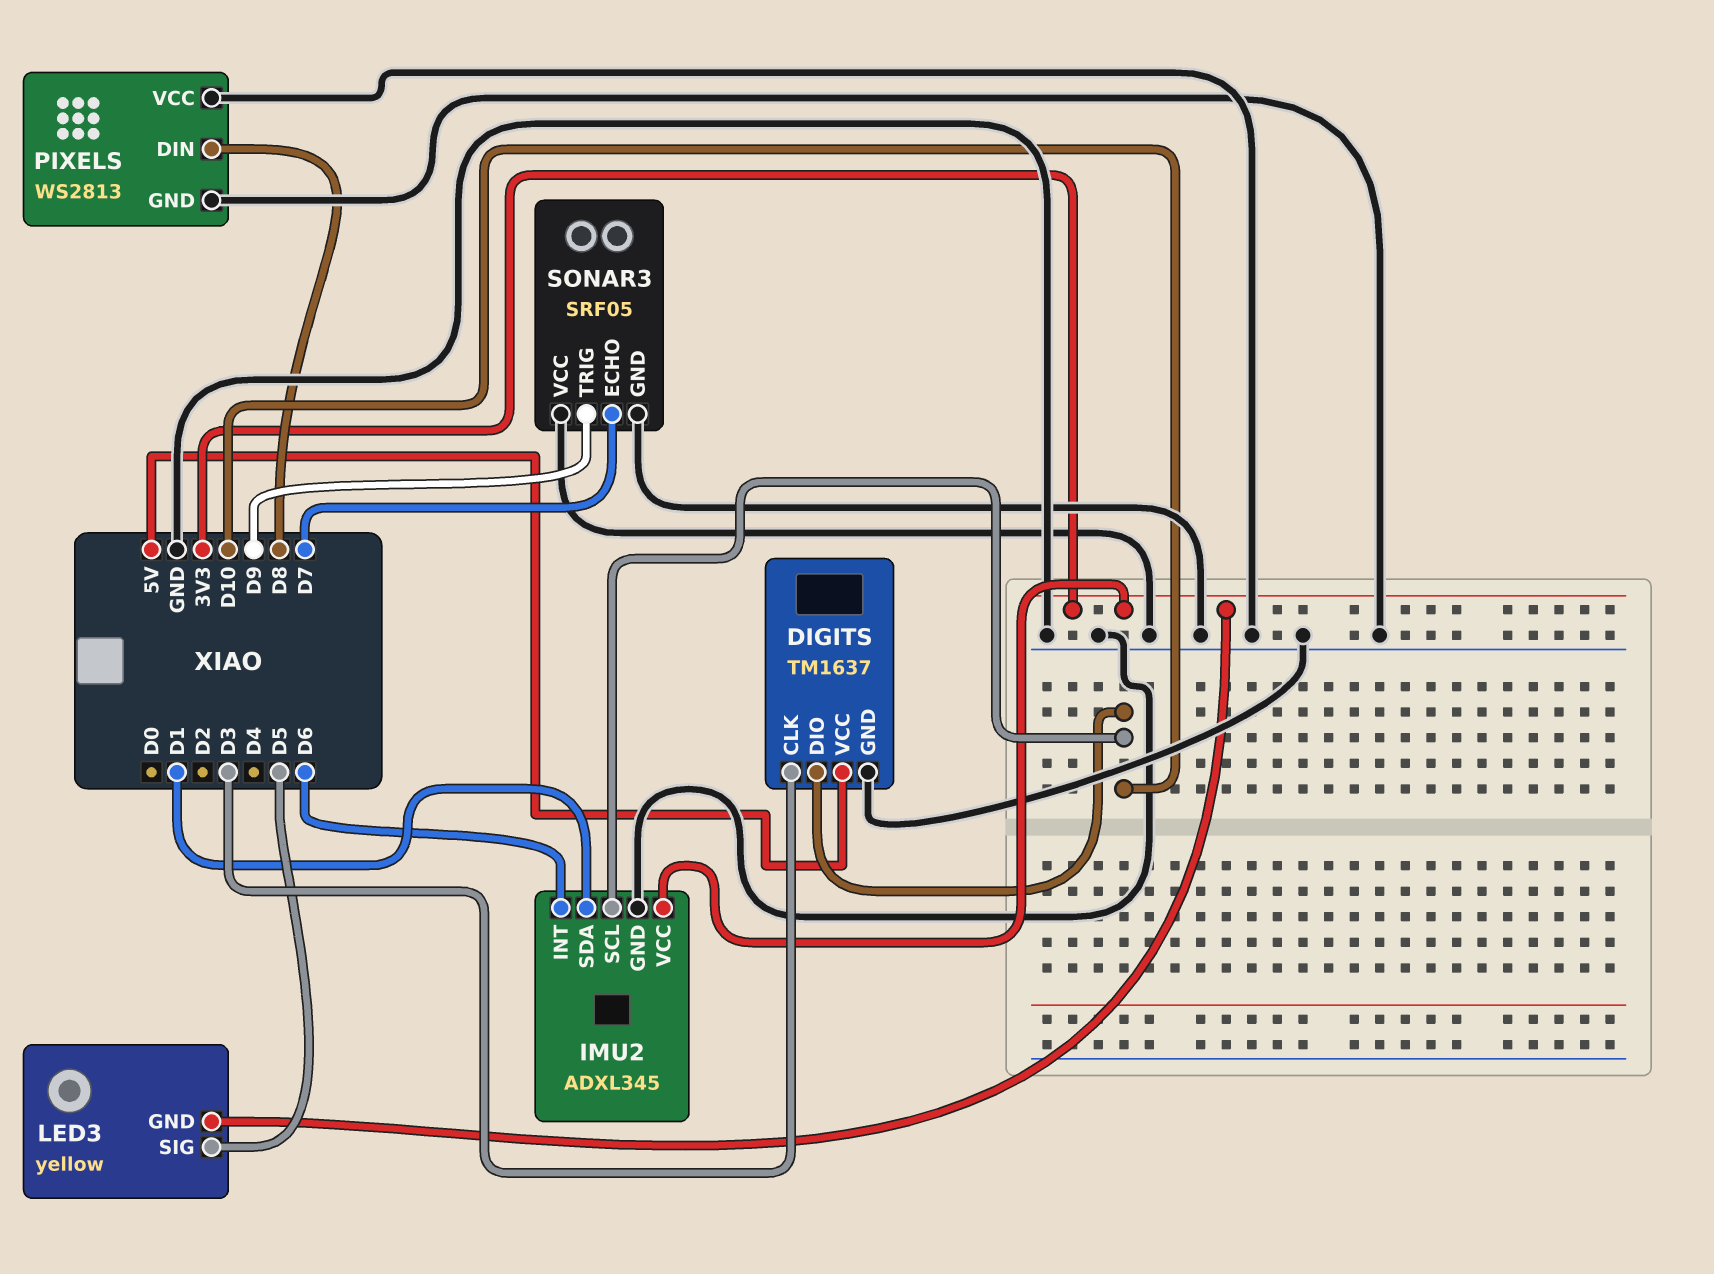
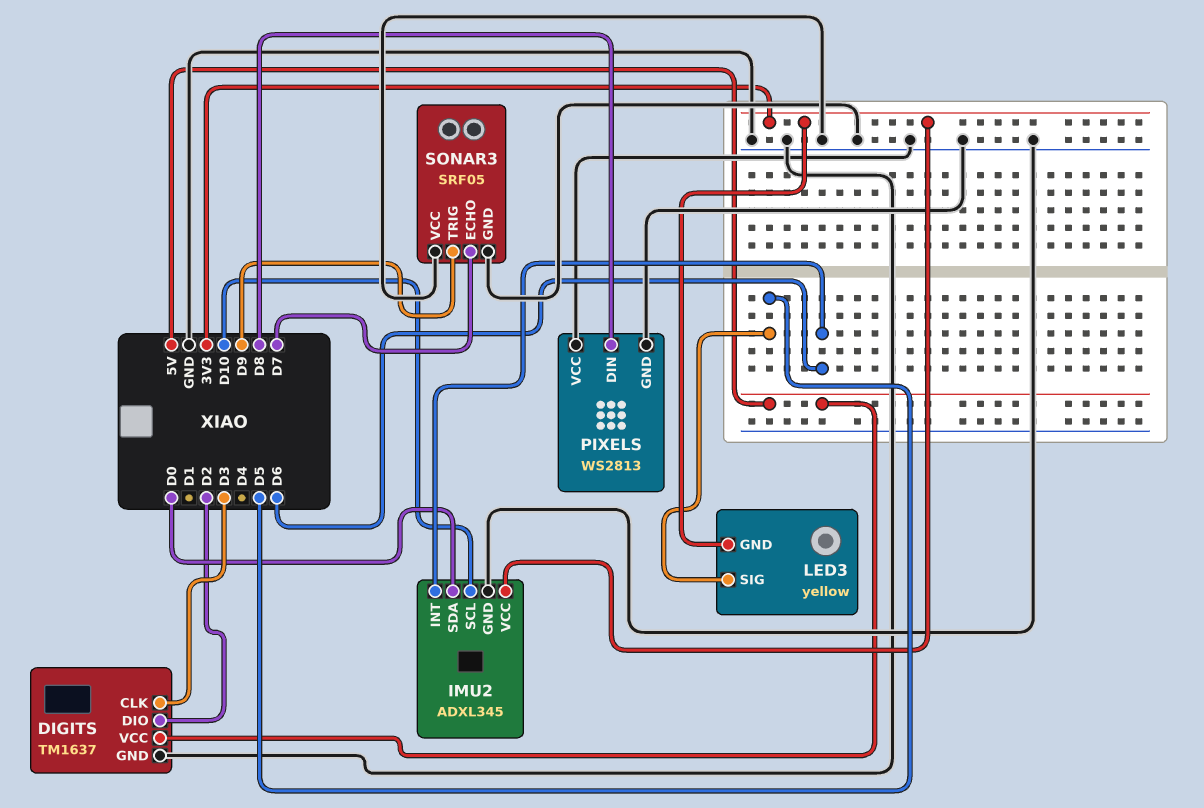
DIGITS pin DIO: D10 -> D2
IMU2 pin SDA: D1 -> D0

